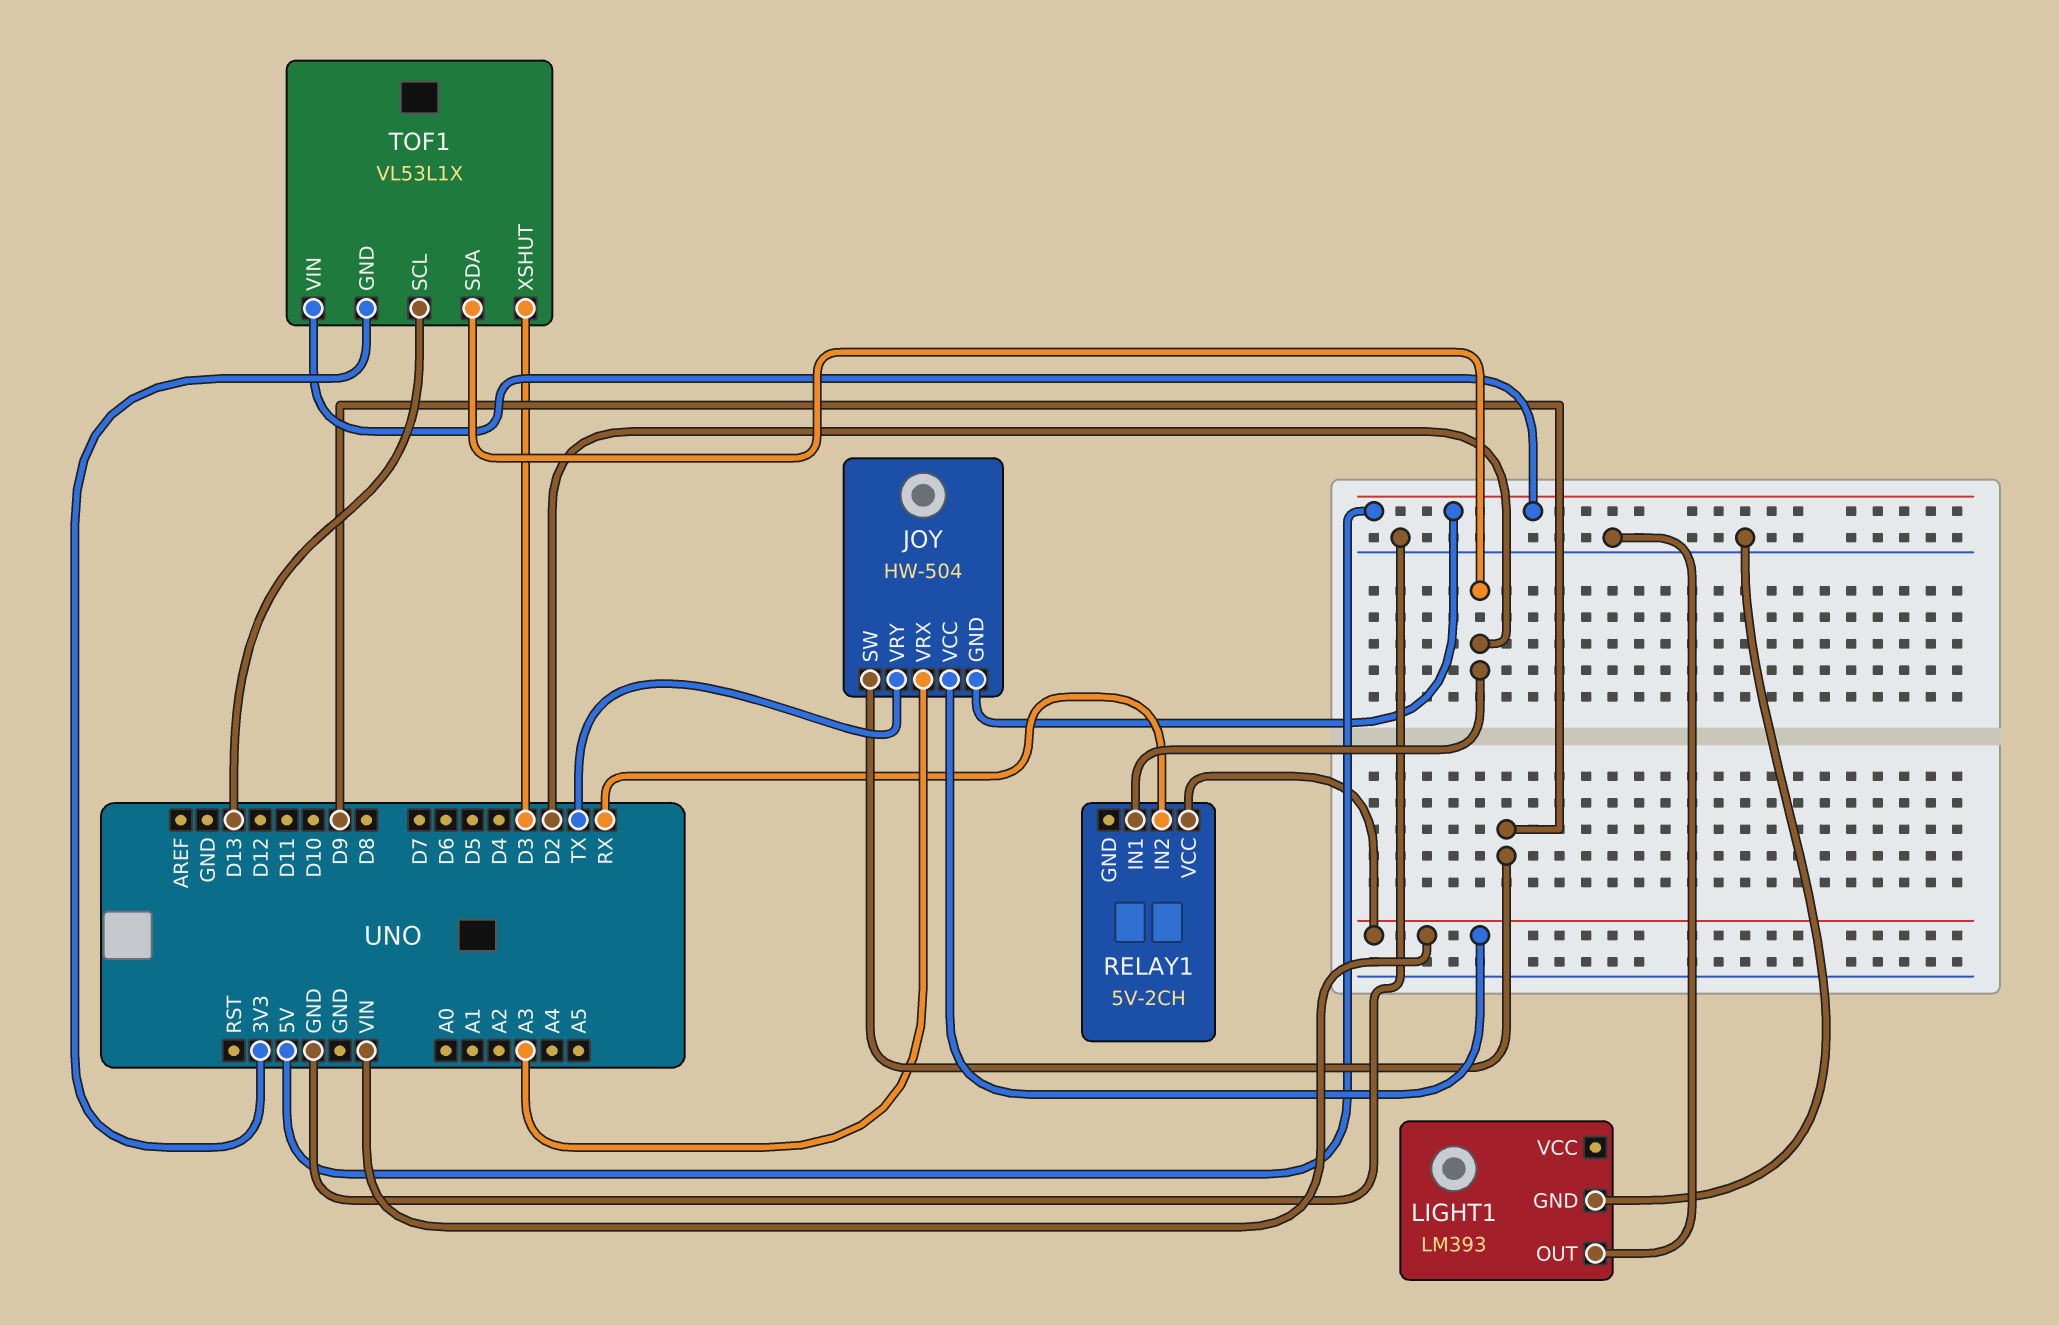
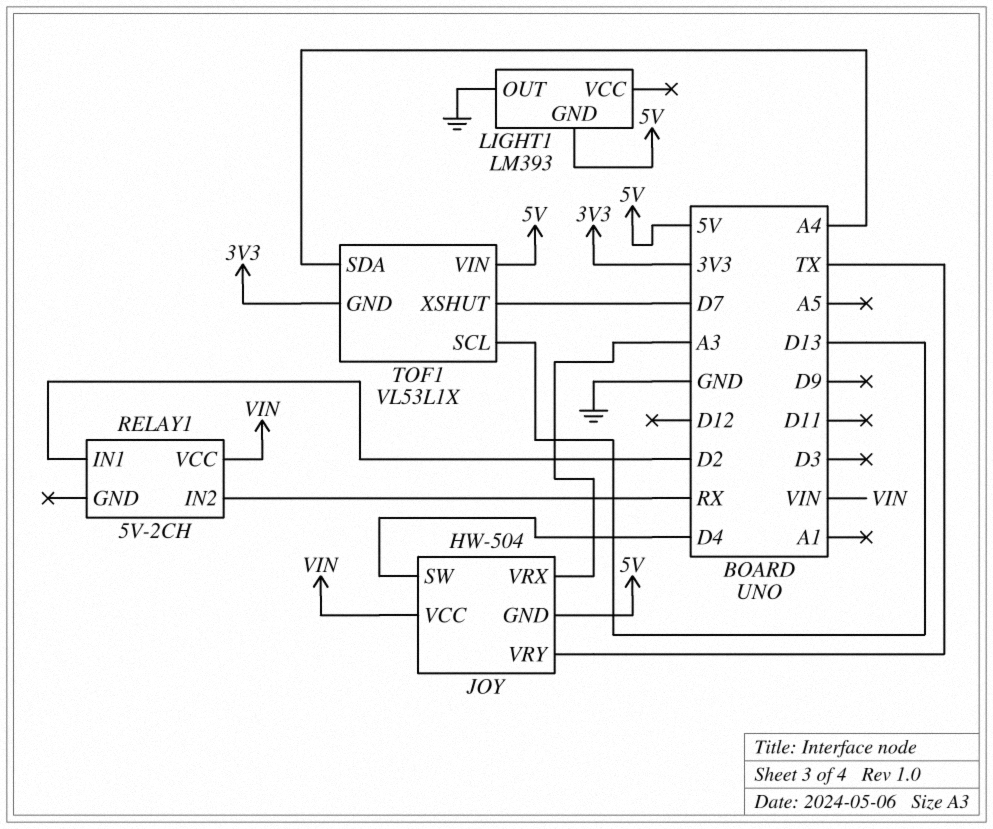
JOY pin SW: D9 -> D4
LIGHT1 pin GND: GND -> 5V
TOF1 pin SDA: D2 -> A4
TOF1 pin XSHUT: D3 -> D7

